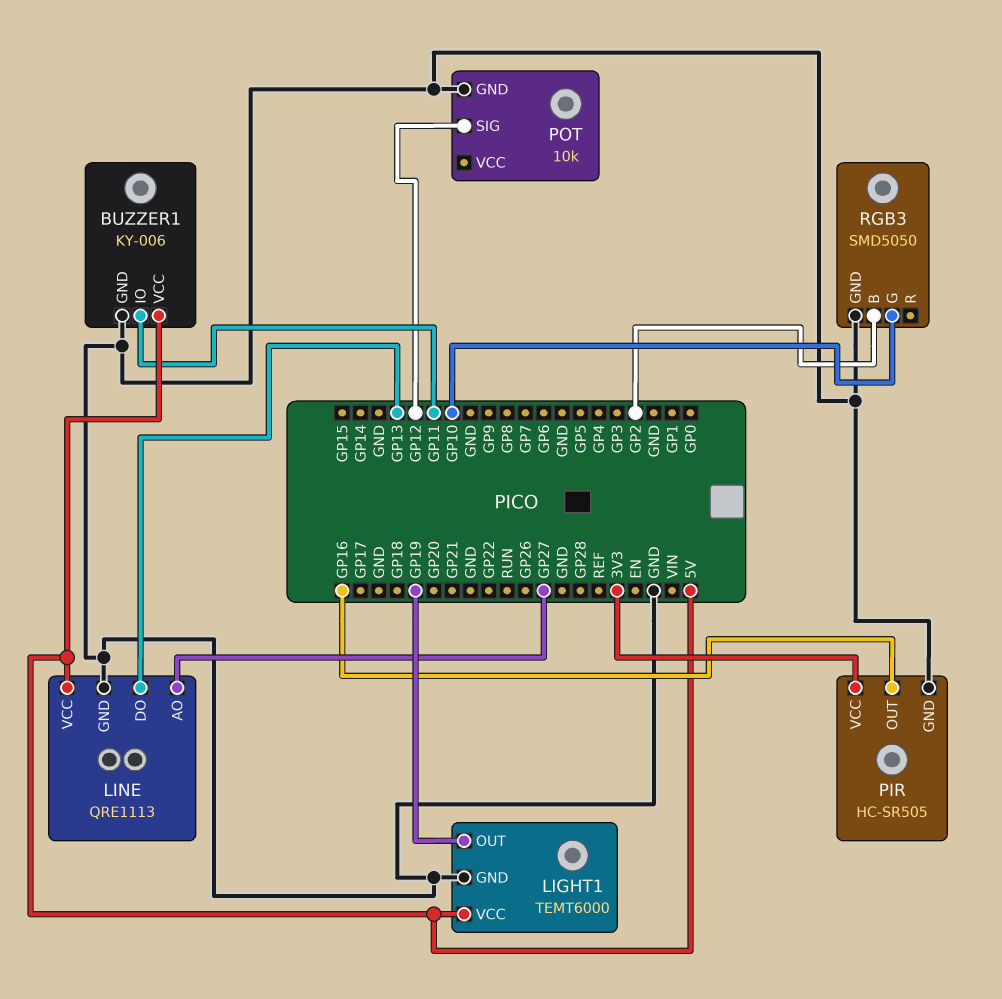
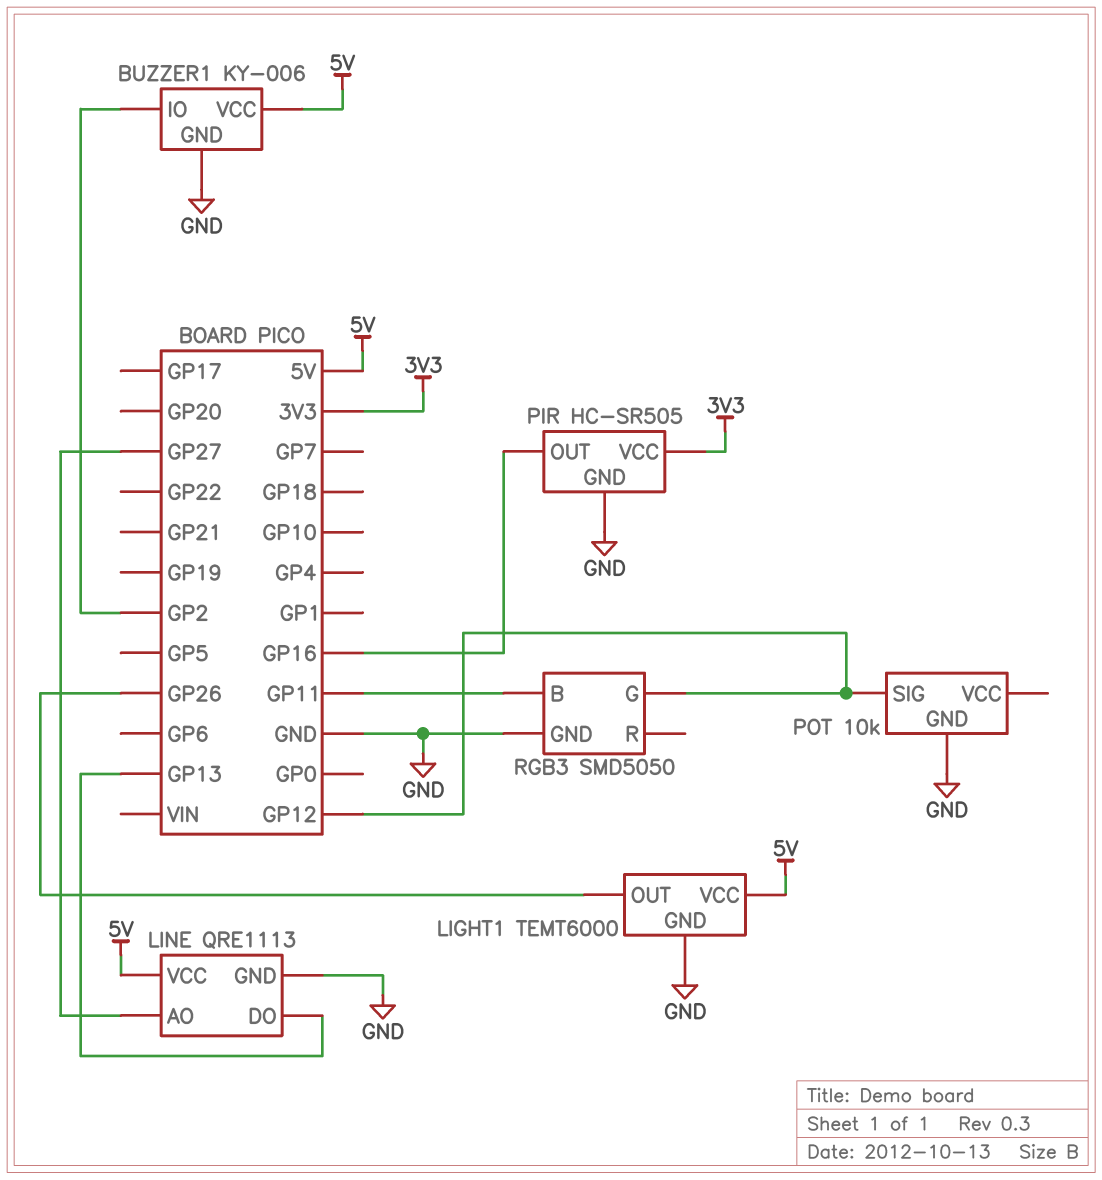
BUZZER1 pin IO: GP11 -> GP2
LIGHT1 pin OUT: GP19 -> GP26
RGB3 pin B: GP2 -> GP11
RGB3 pin G: GP10 -> GP12

